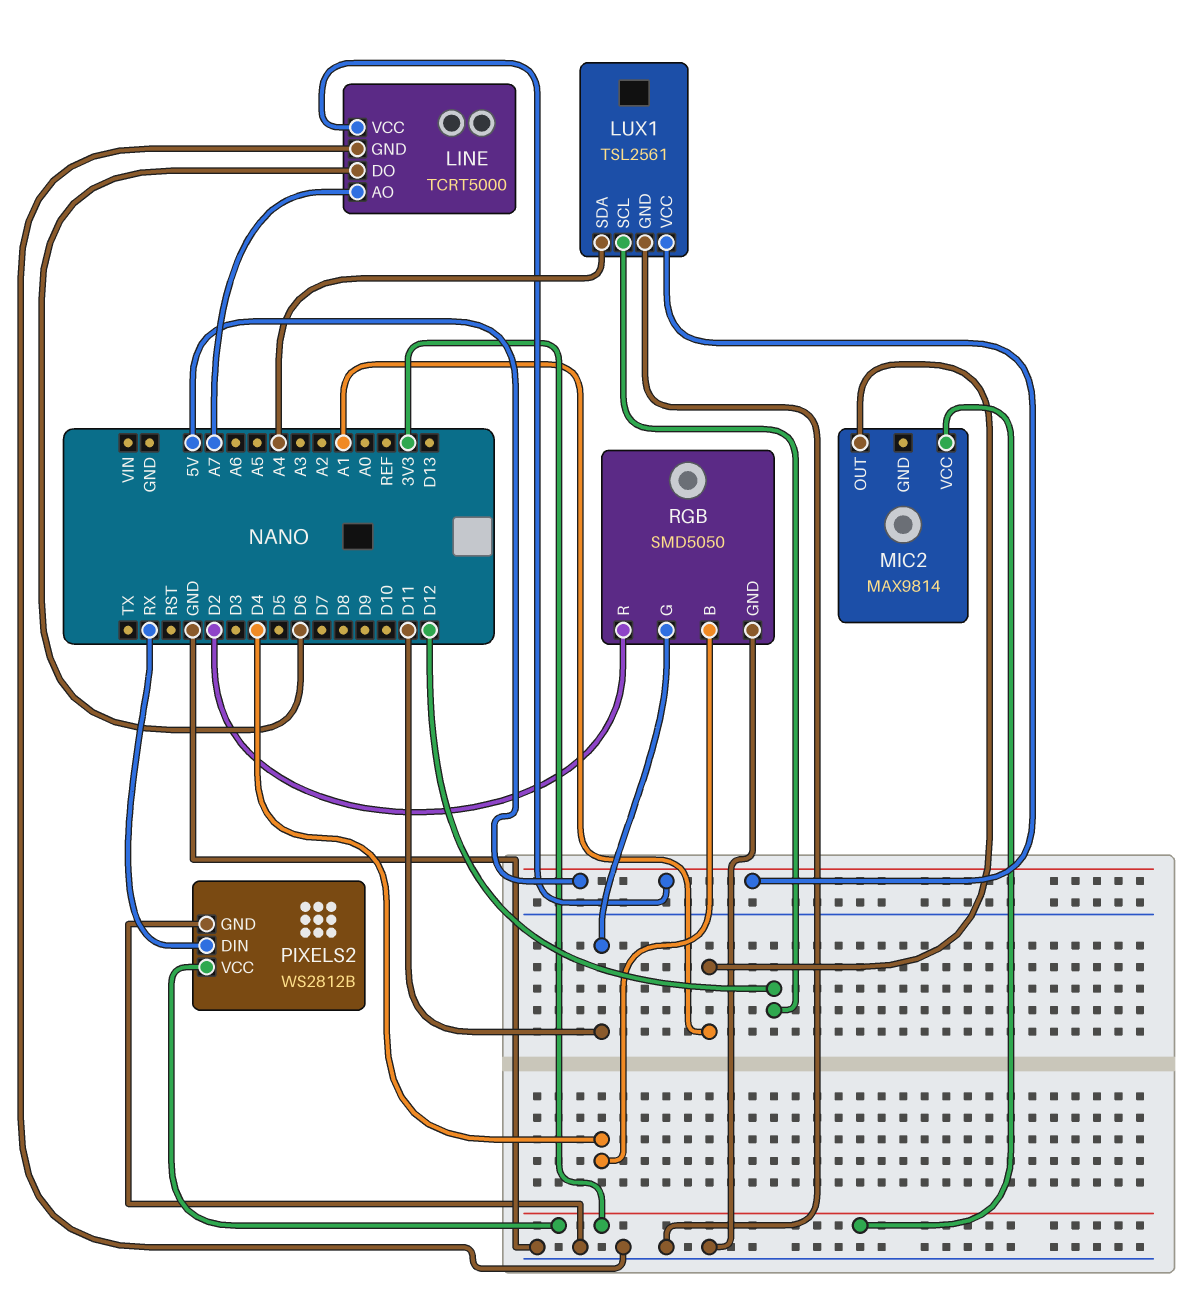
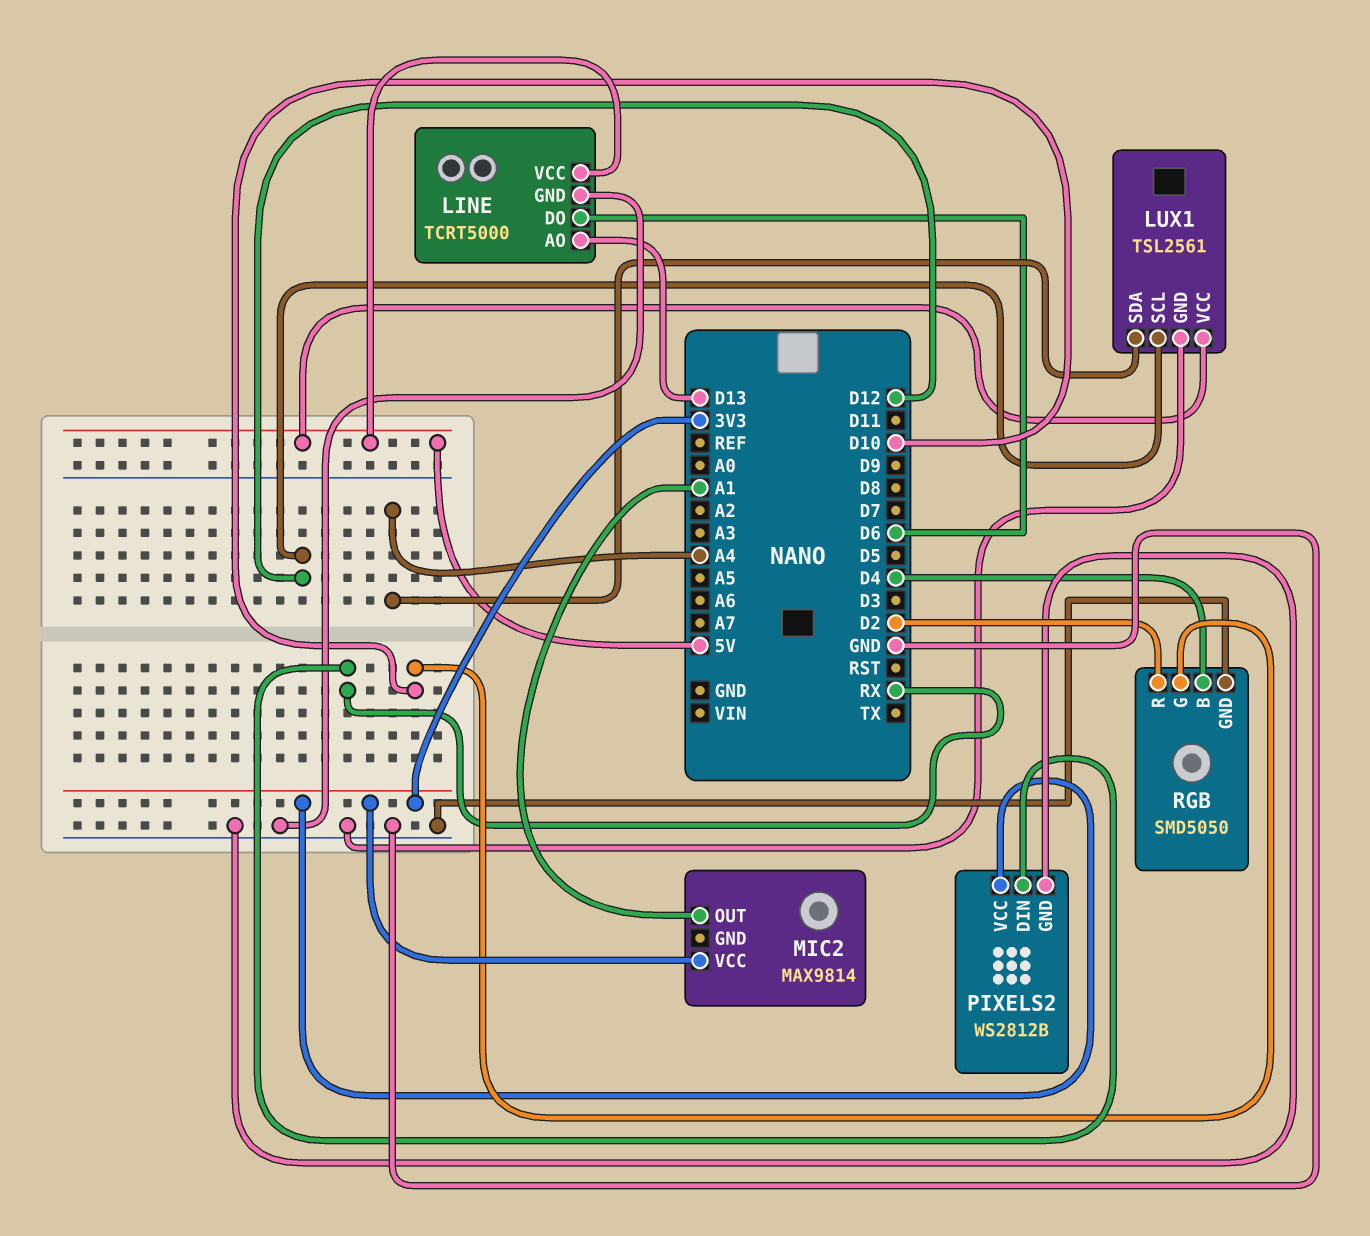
LINE pin AO: A7 -> D13
RGB pin G: D11 -> D10

